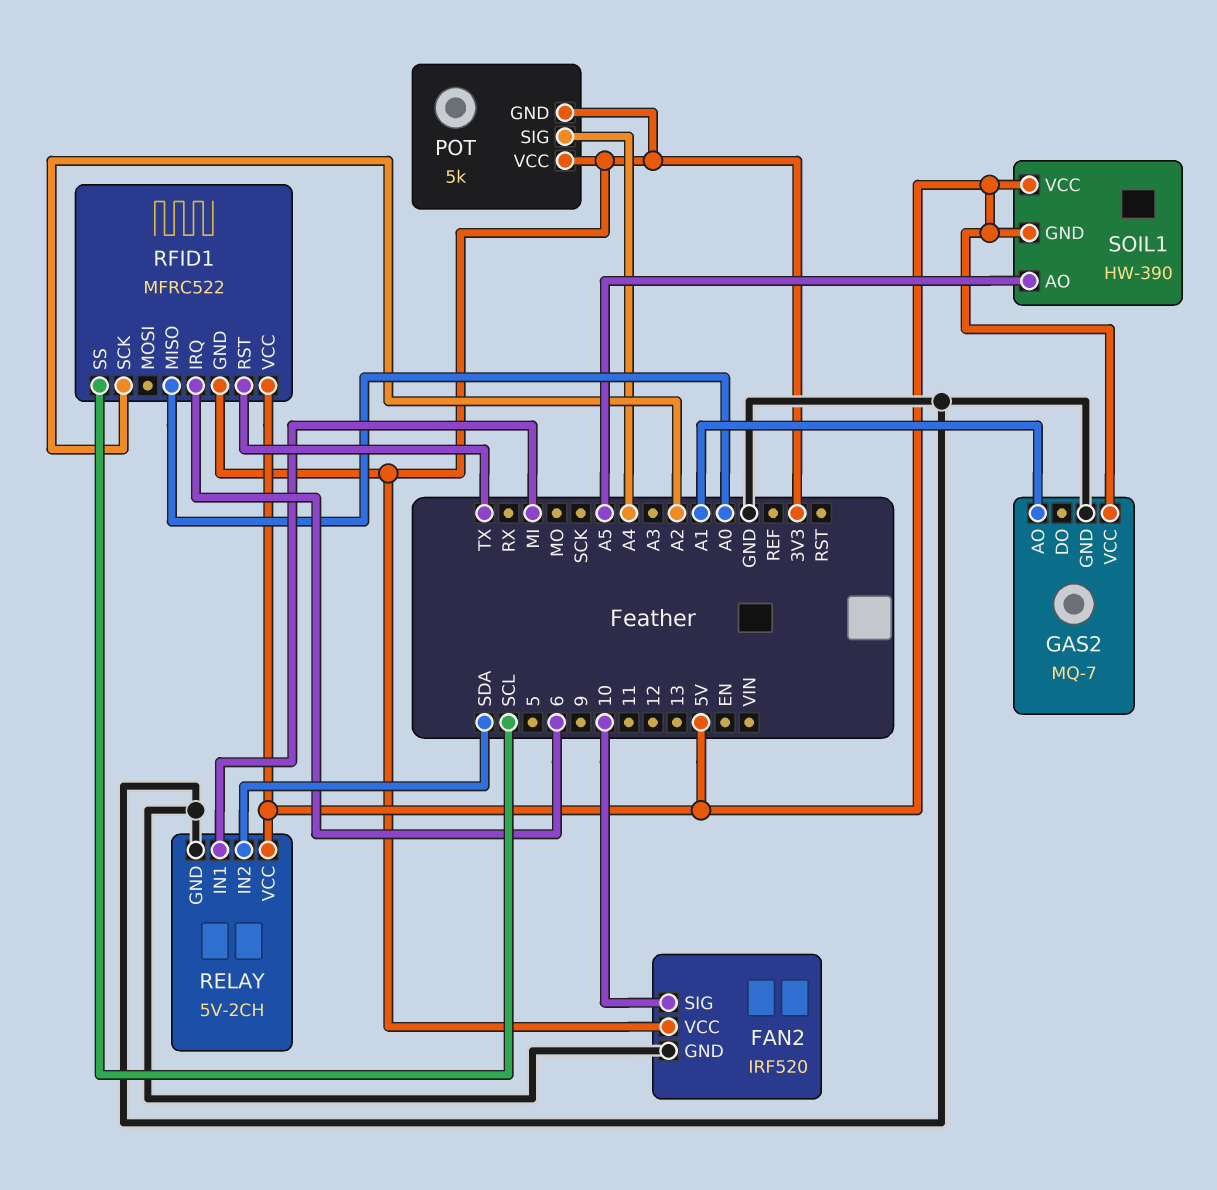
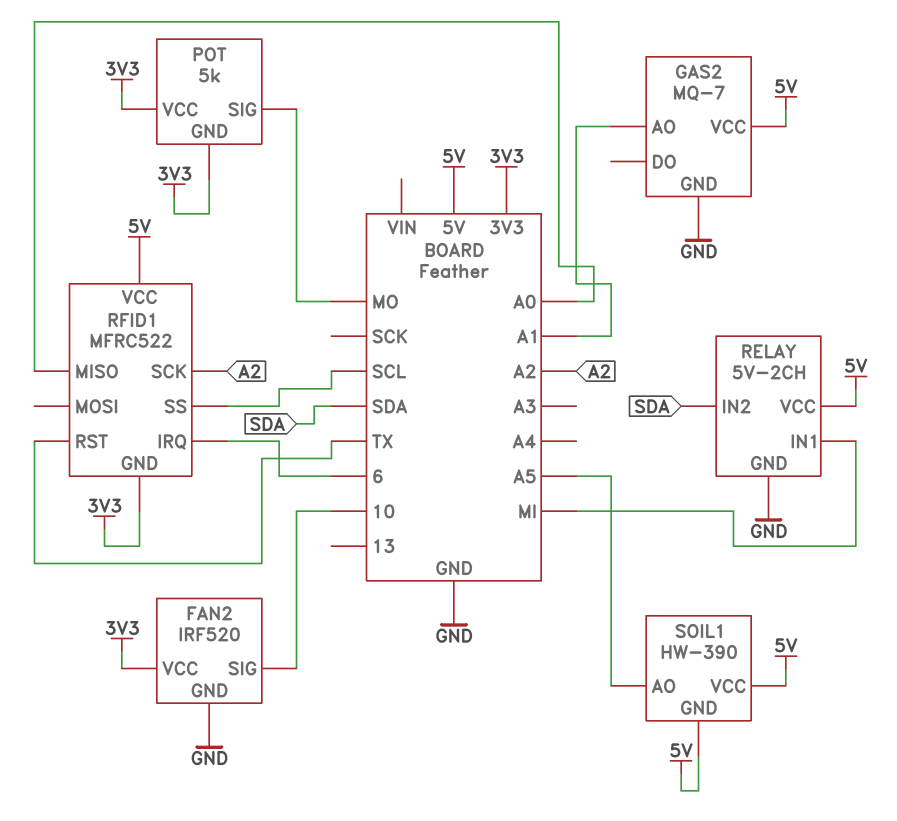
POT pin SIG: A4 -> MO

